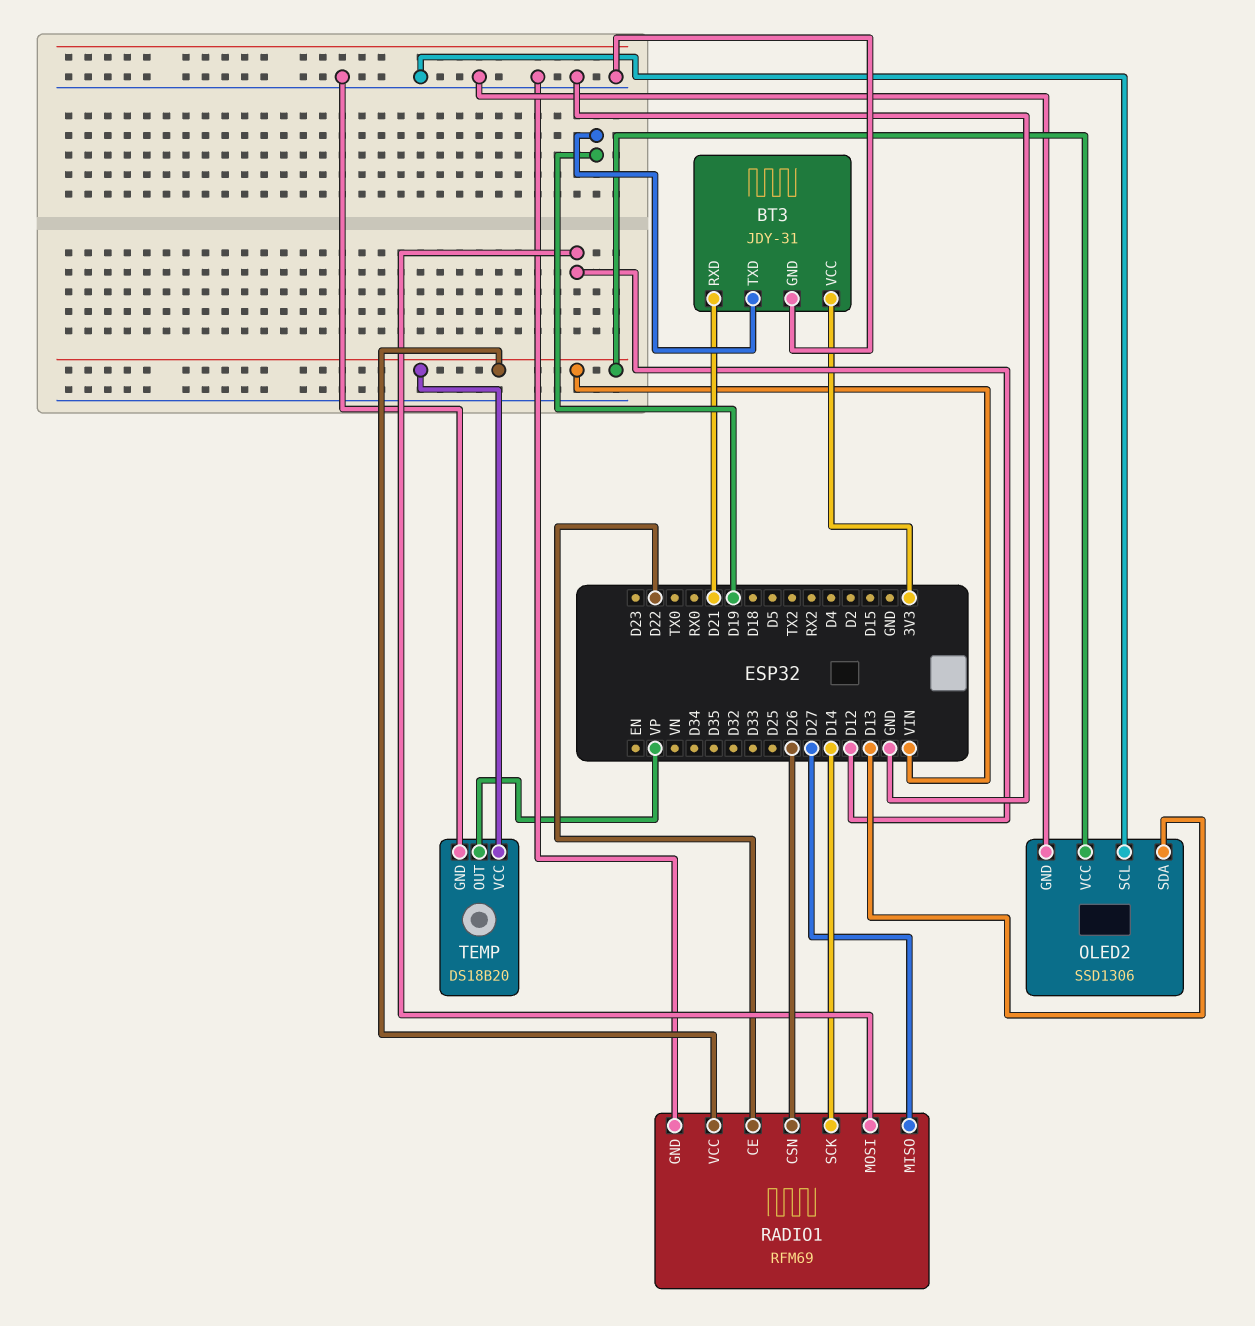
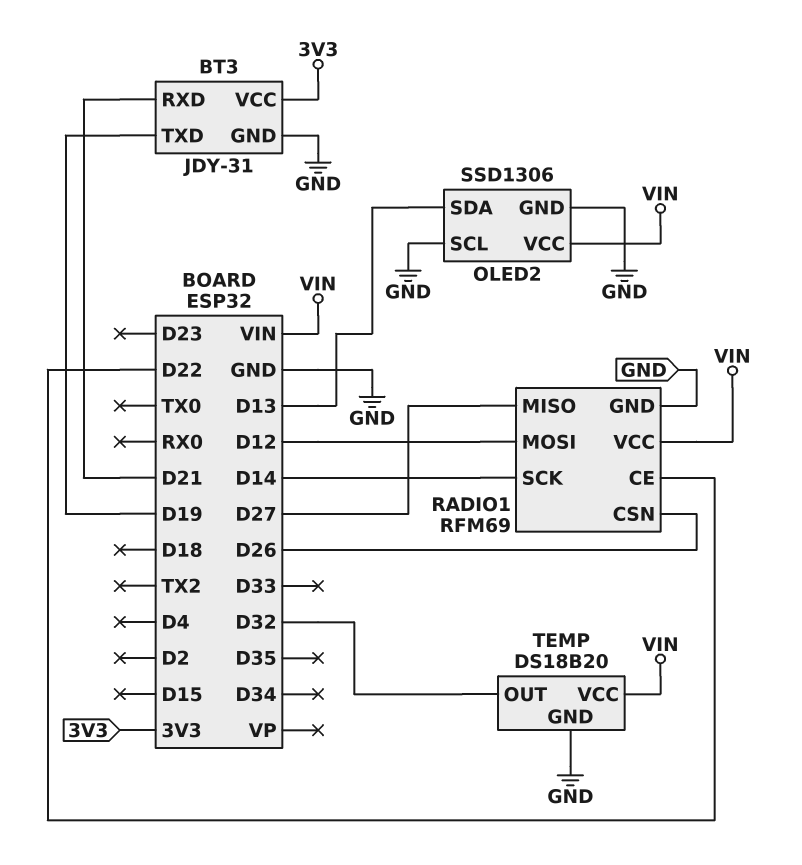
TEMP pin OUT: VP -> D32

